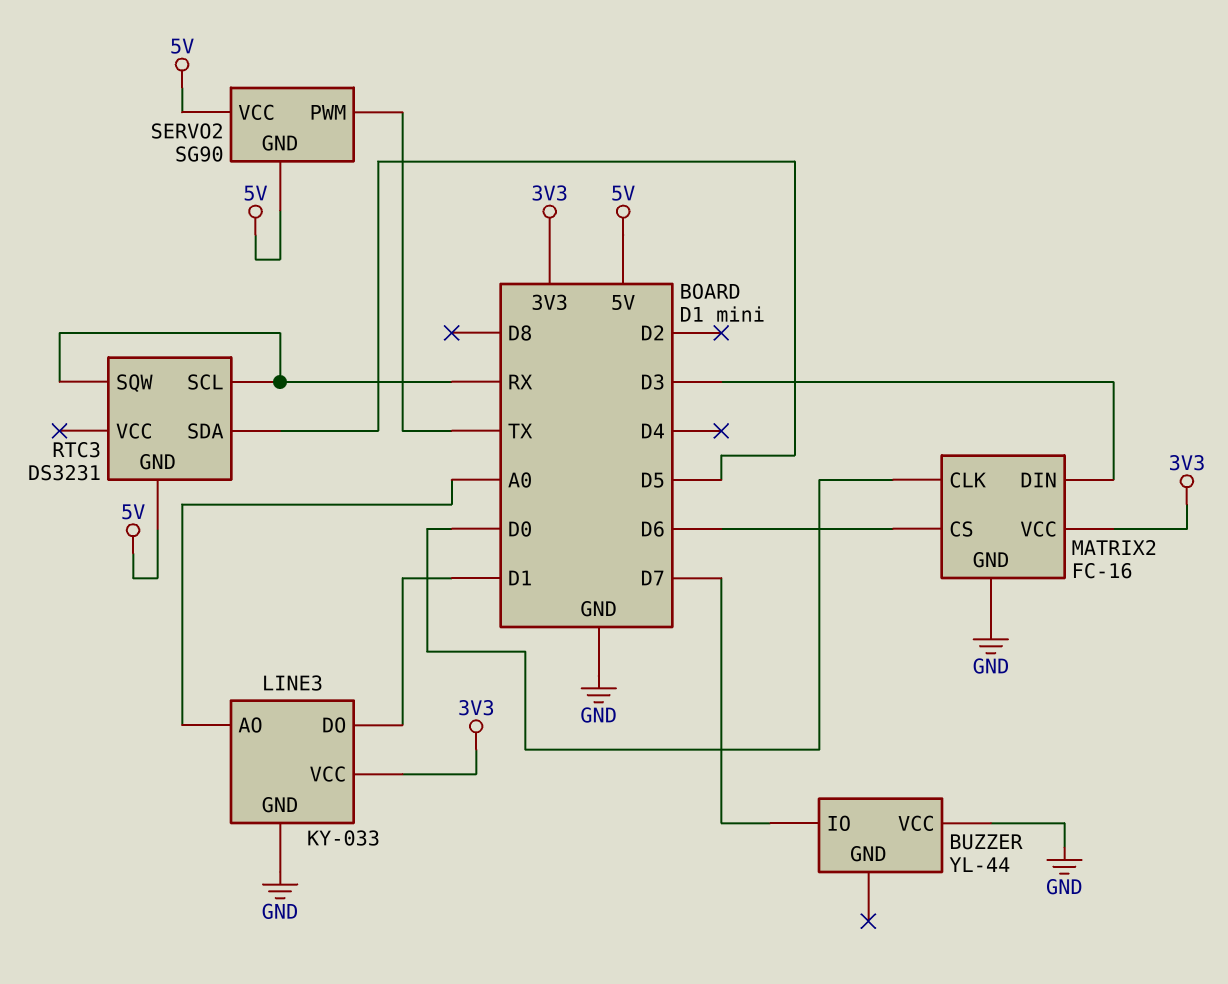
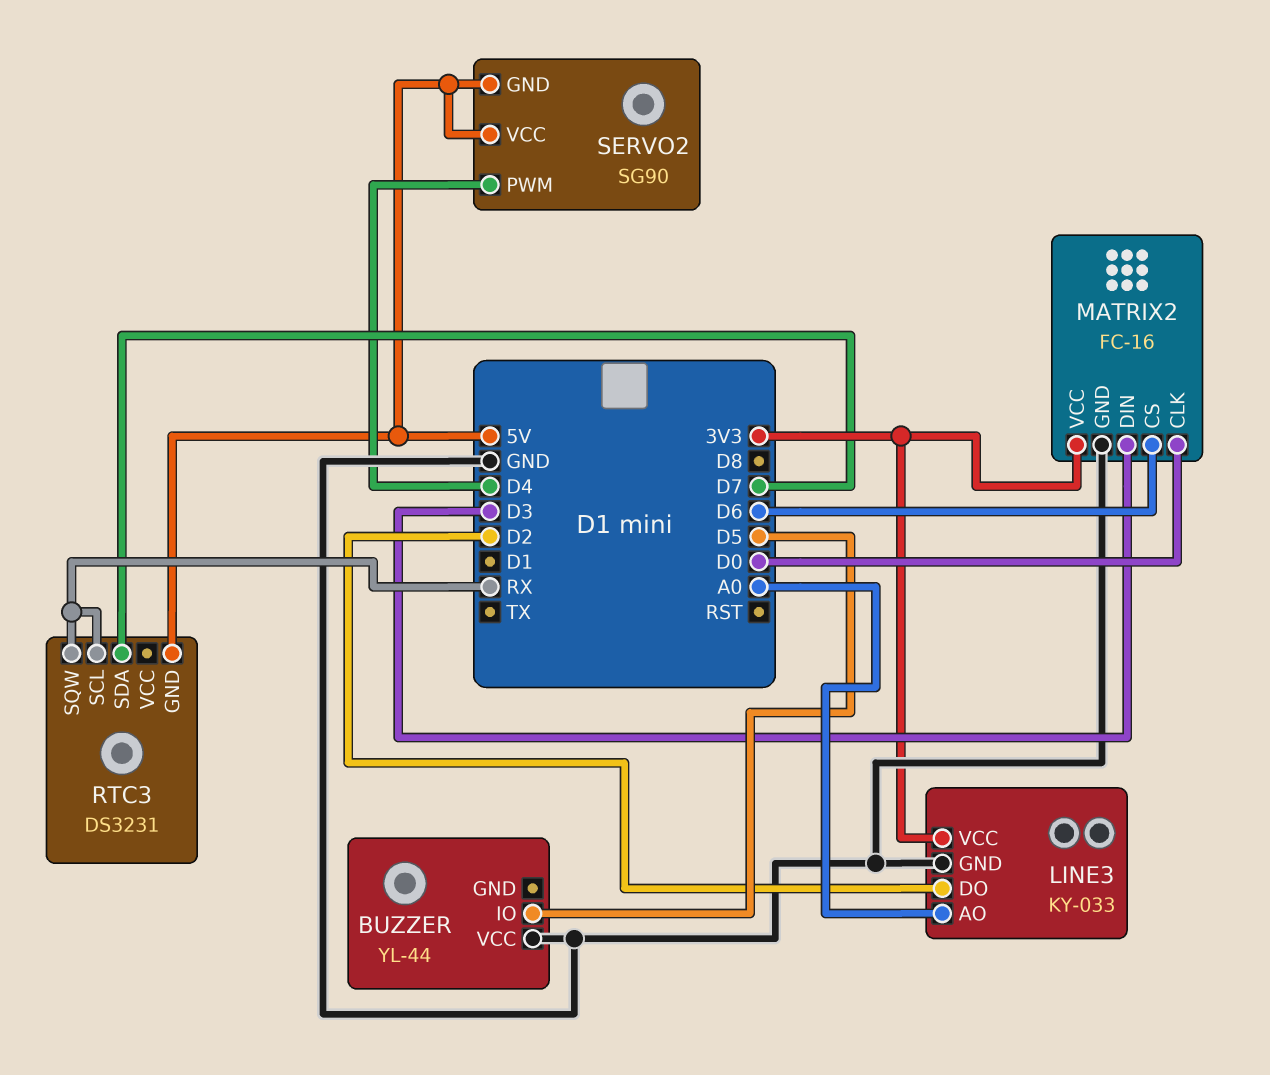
BUZZER pin IO: D7 -> D5
LINE3 pin DO: D1 -> D2
RTC3 pin SDA: D5 -> D7
SERVO2 pin PWM: TX -> D4

